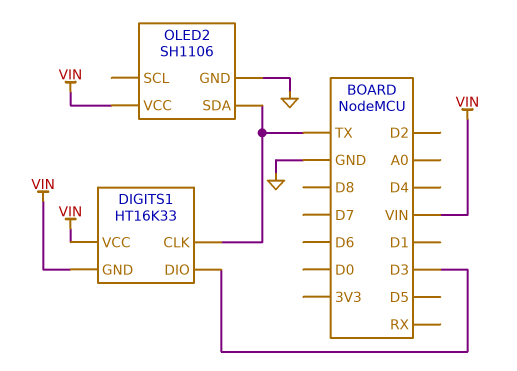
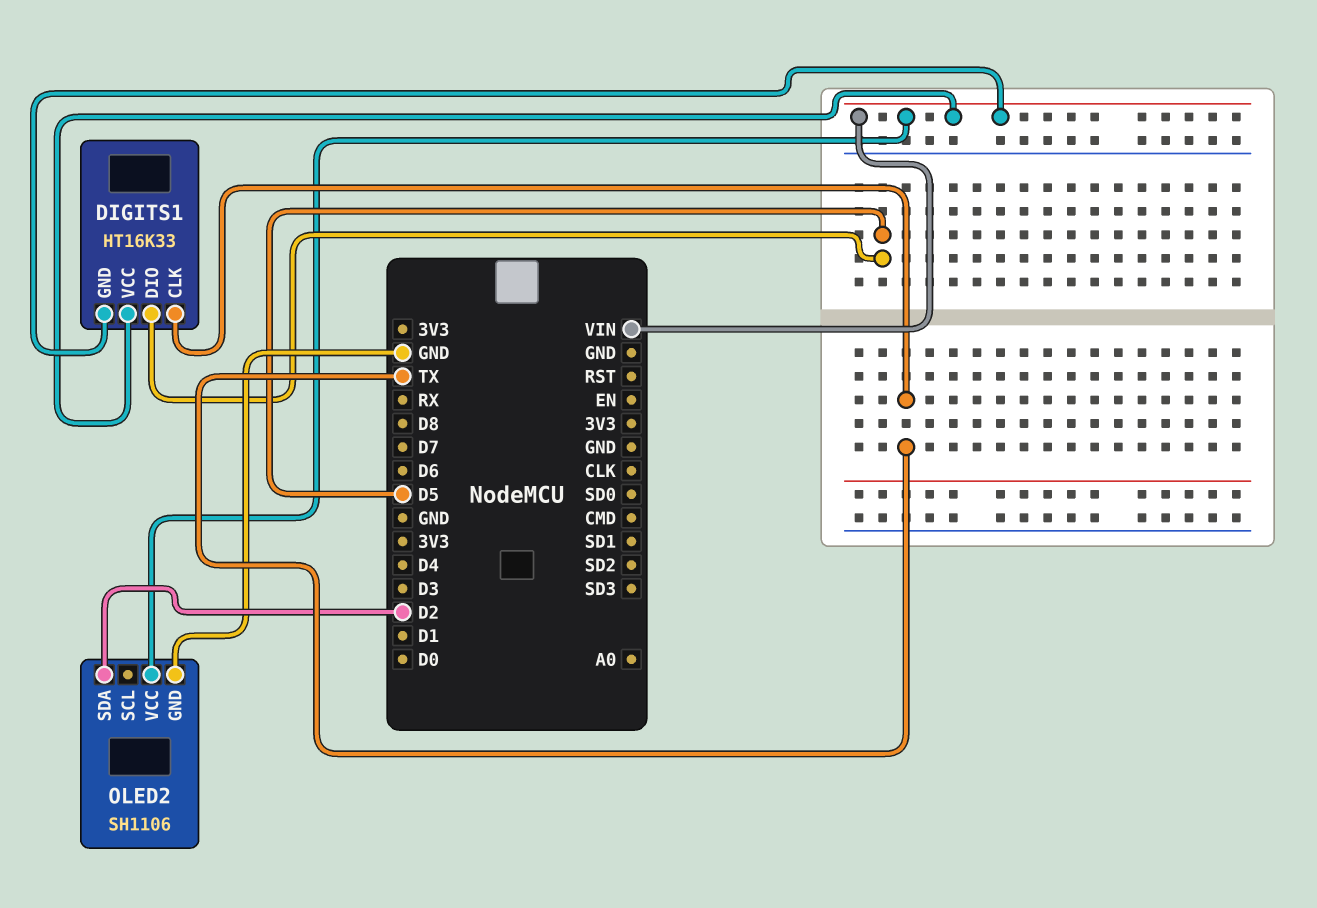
DIGITS1 pin DIO: D3 -> D5
OLED2 pin SDA: TX -> D2

